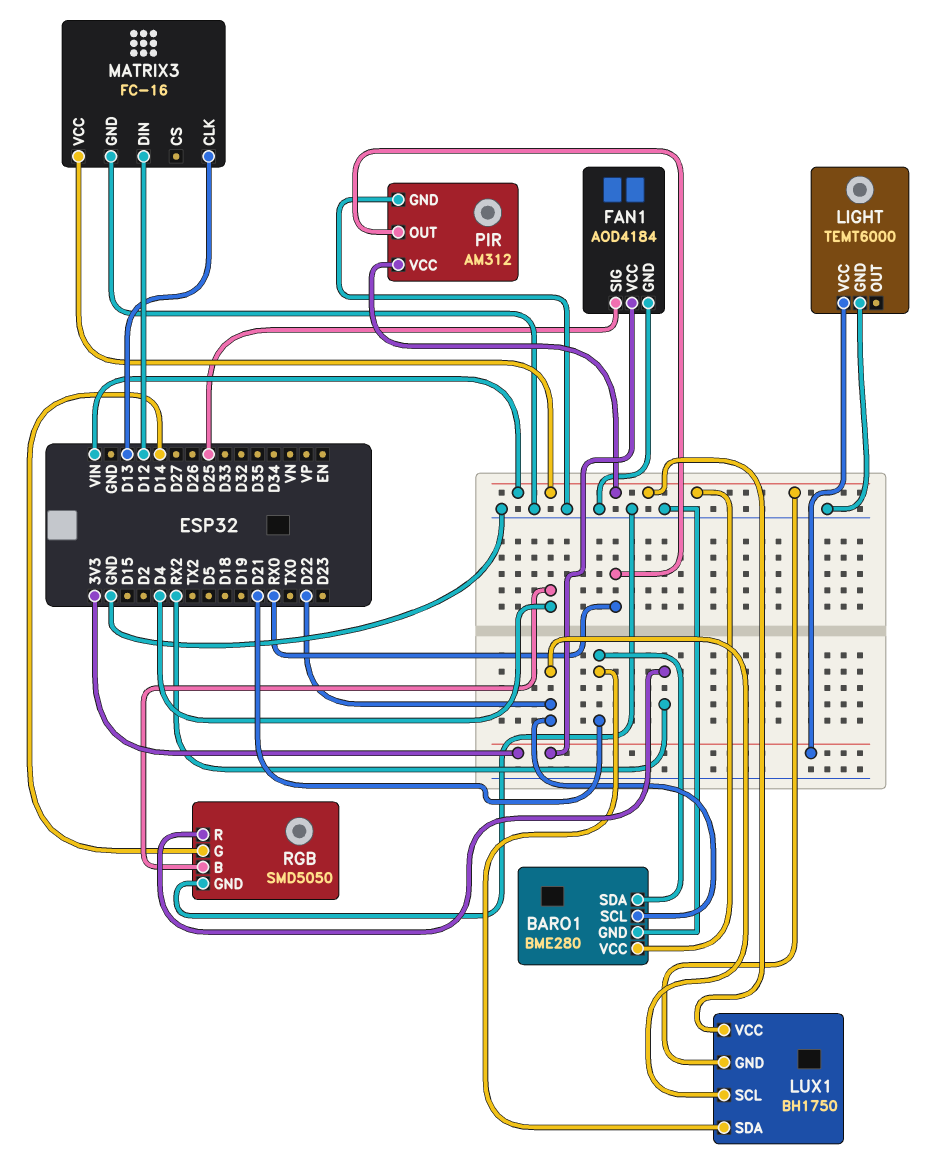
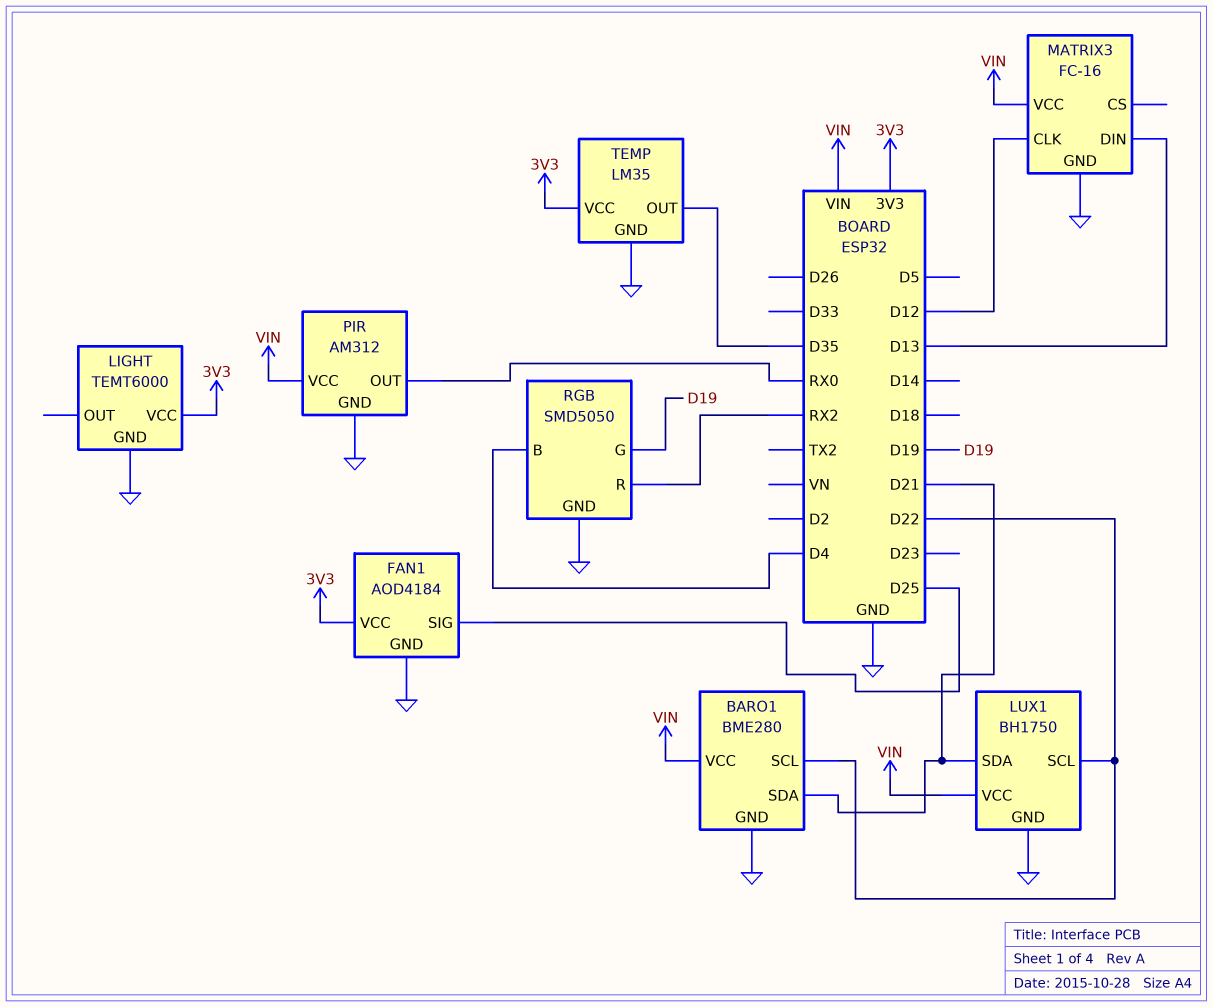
LUX1 pin GND: VIN -> GND
MATRIX3 pin CLK: D13 -> D12
MATRIX3 pin DIN: D12 -> D13
RGB pin G: D14 -> D19
TEMP: none -> LM35
TEMP pin GND: none -> GND
TEMP pin OUT: none -> D35
TEMP pin VCC: none -> 3V3

